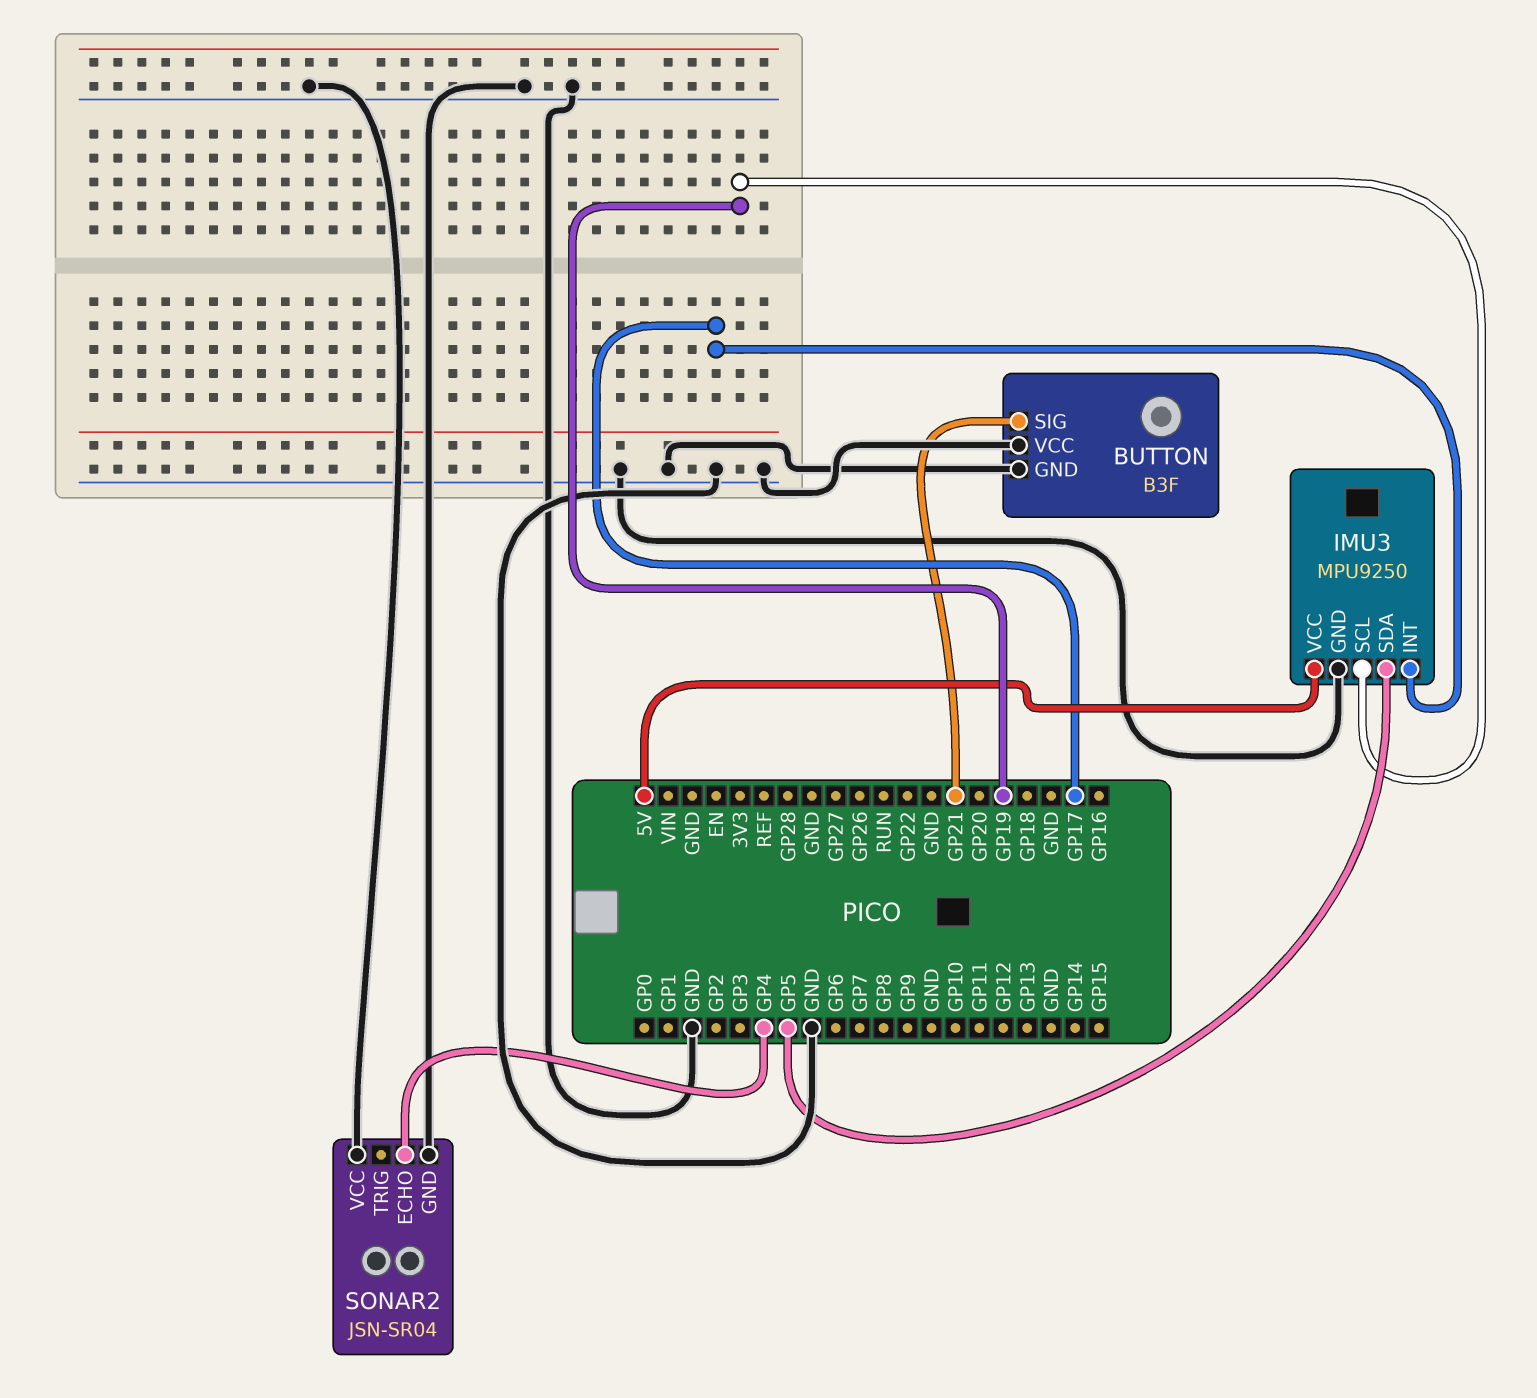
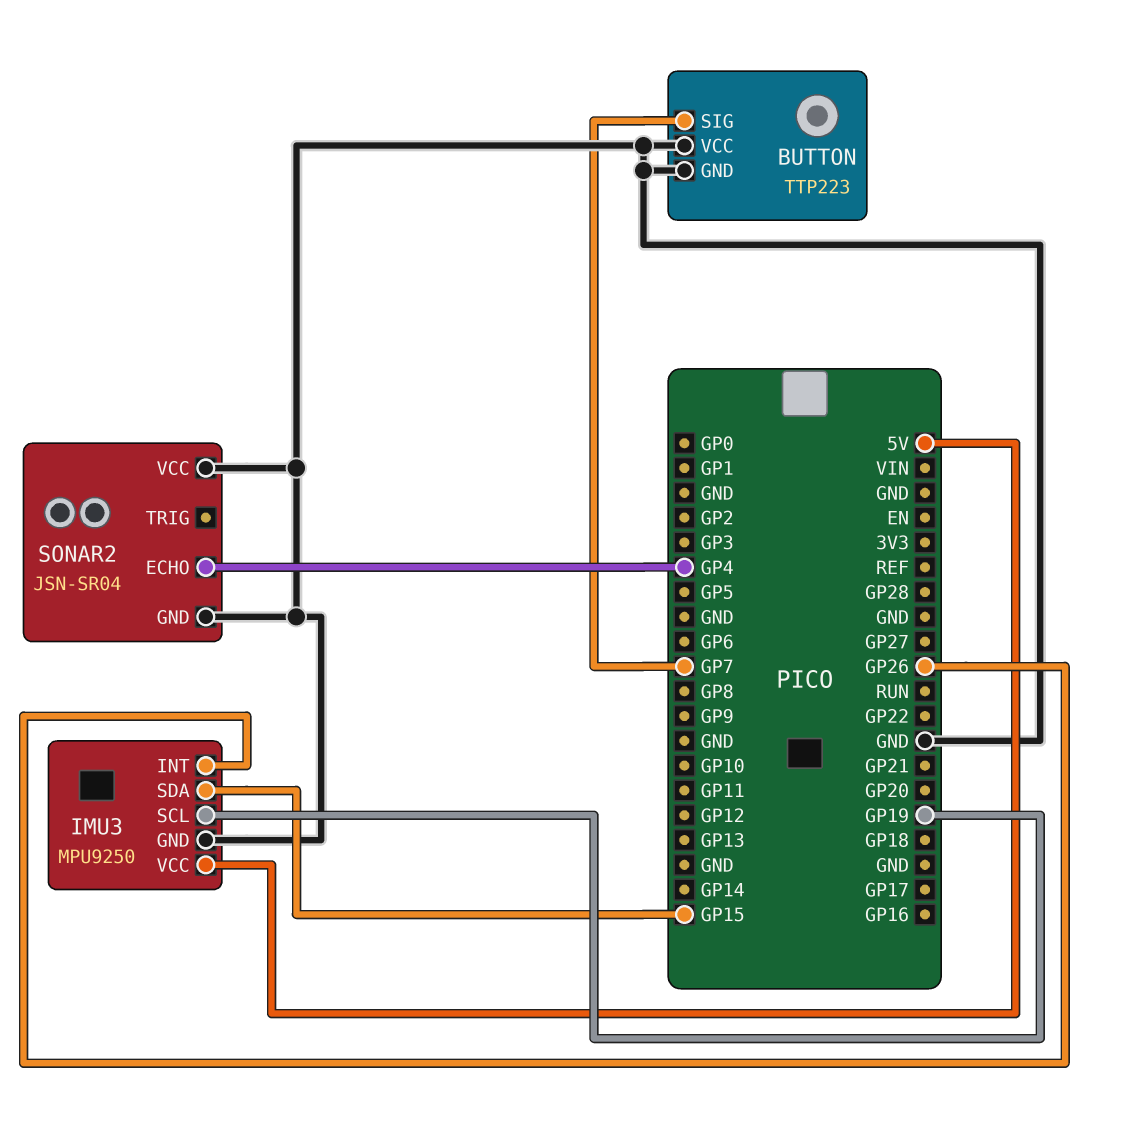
BUTTON: B3F -> TTP223
BUTTON pin SIG: GP21 -> GP7
IMU3 pin INT: GP17 -> GP26
IMU3 pin SDA: GP5 -> GP15

